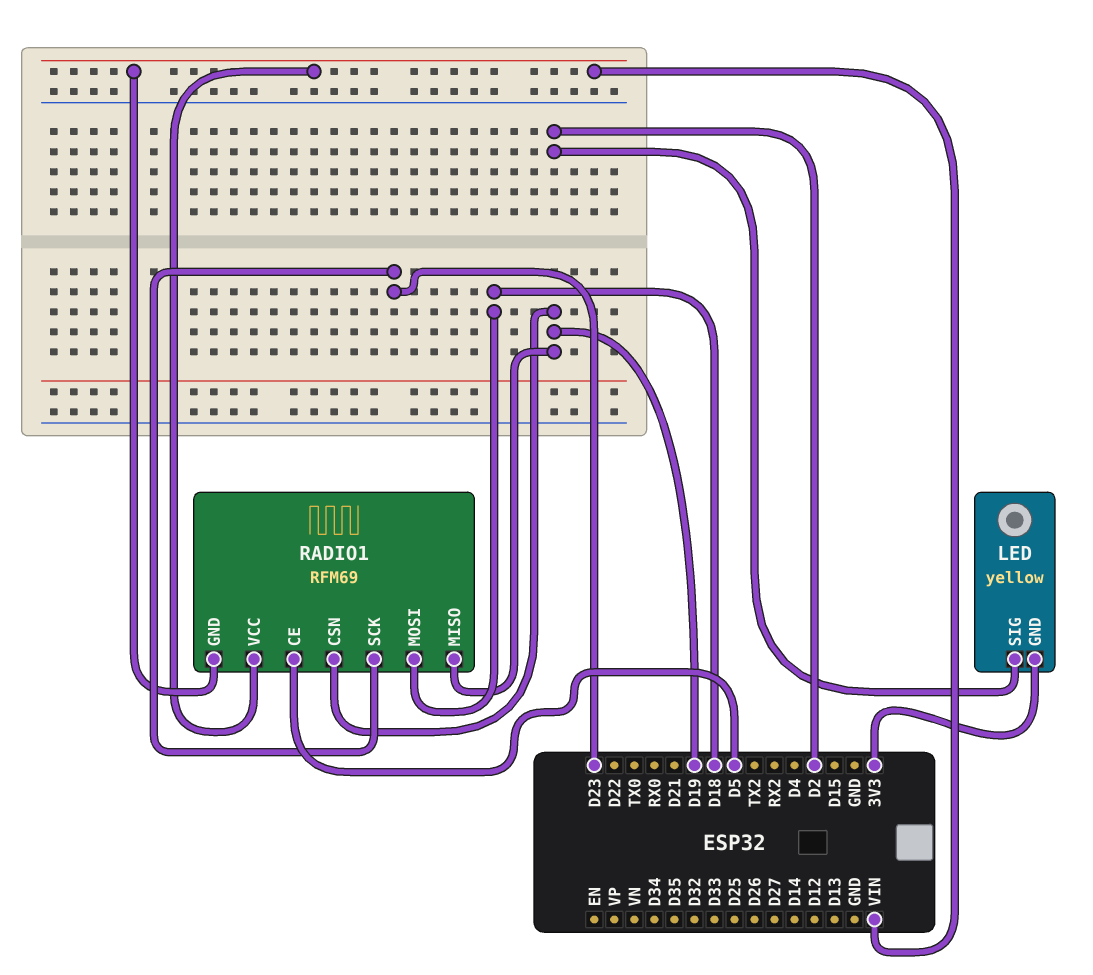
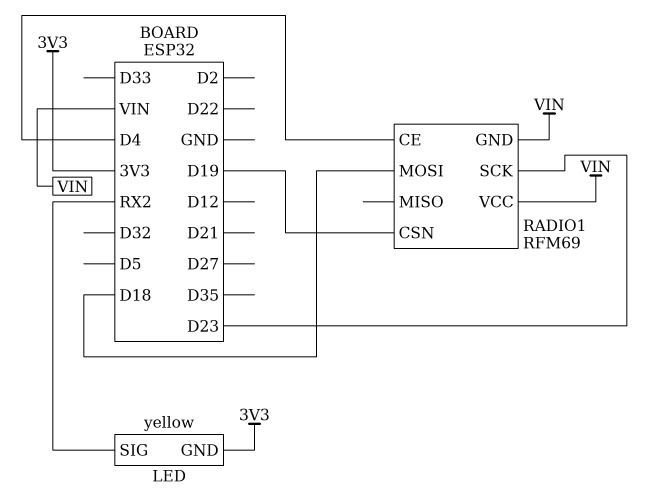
LED pin SIG: D2 -> RX2
RADIO1 pin CE: D5 -> D4
RADIO1 pin MISO: D19 -> none

